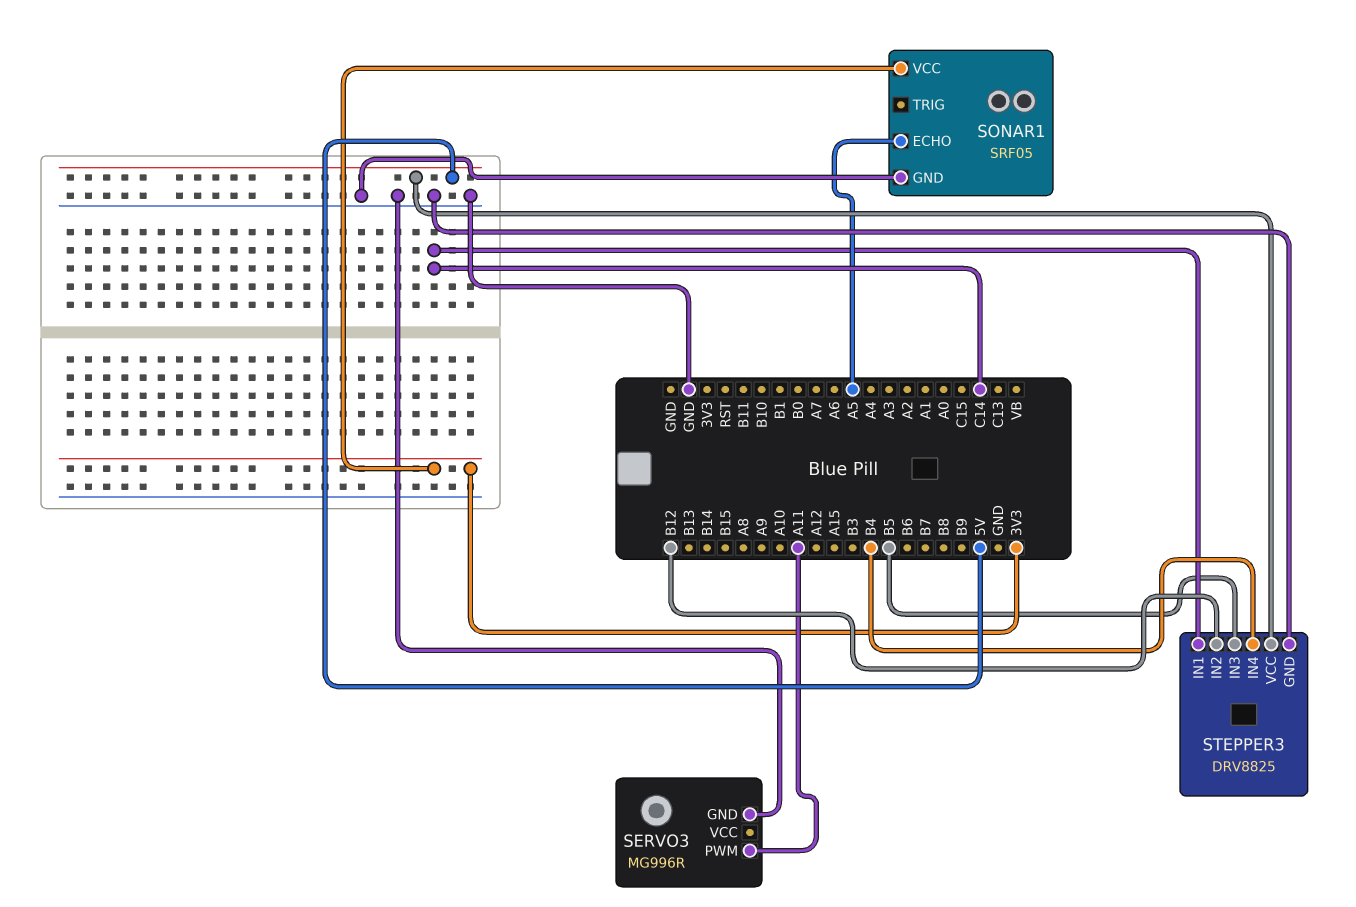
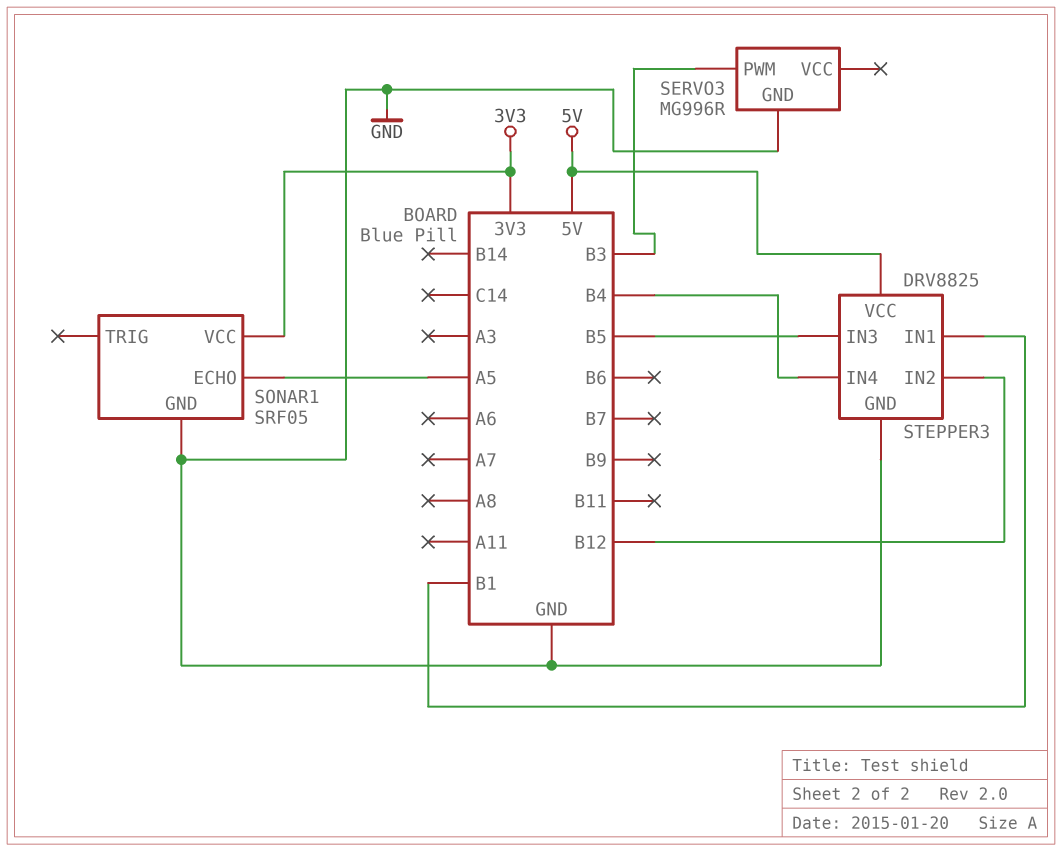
SERVO3 pin PWM: A11 -> B3
STEPPER3 pin IN1: C14 -> B1

